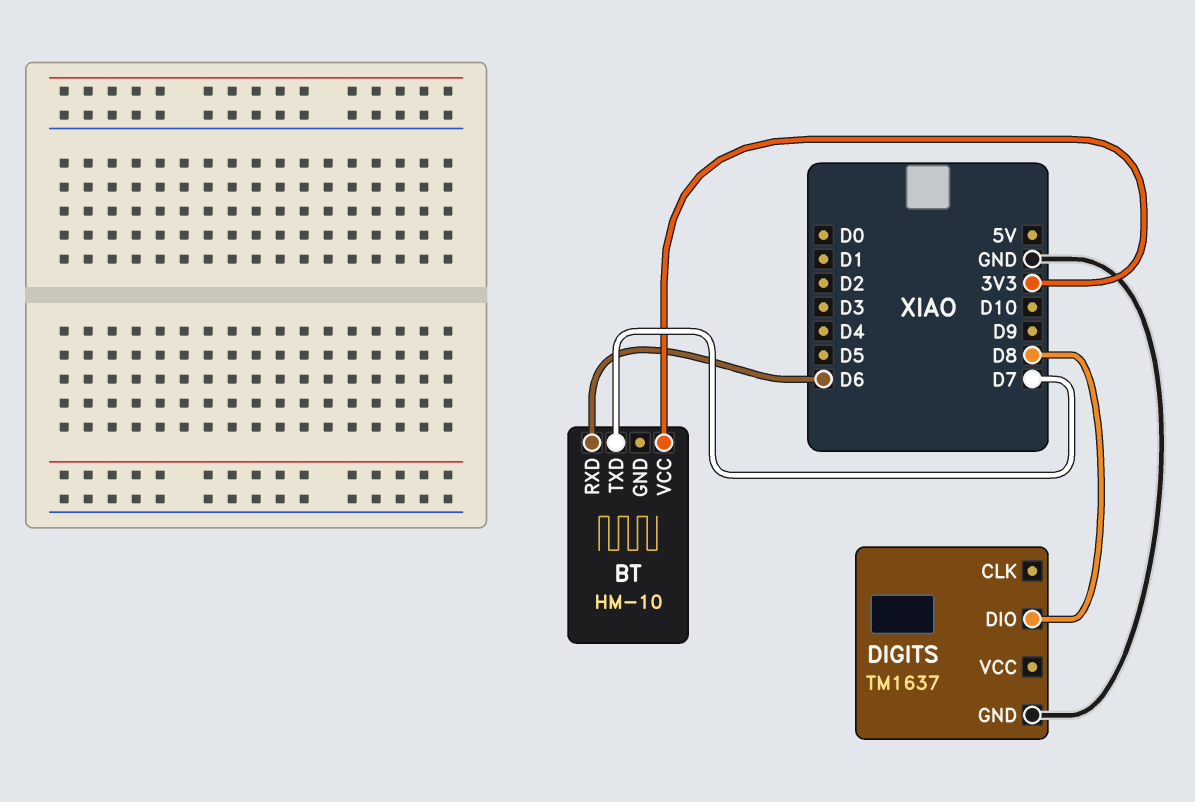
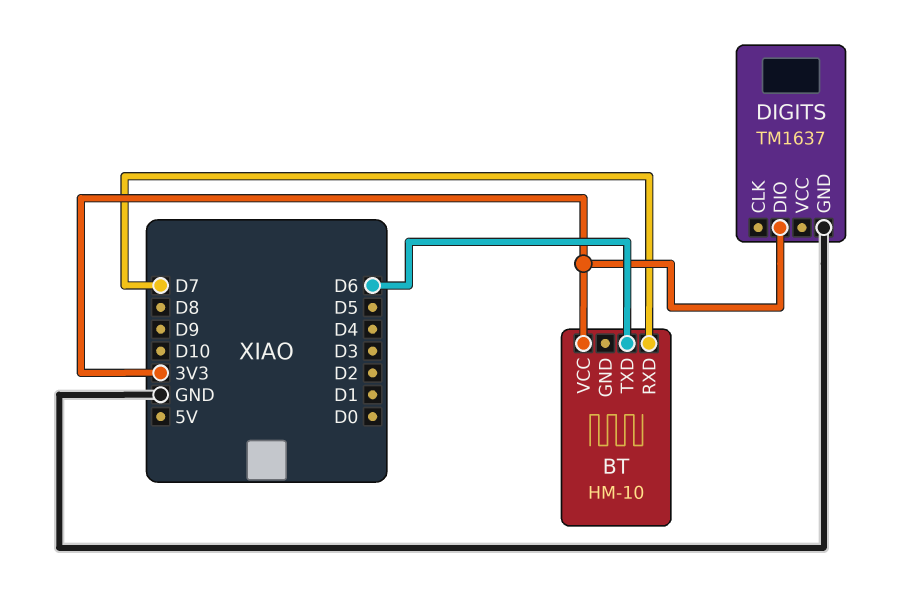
BT pin RXD: D6 -> D7
BT pin TXD: D7 -> D6
DIGITS pin DIO: D8 -> 3V3

